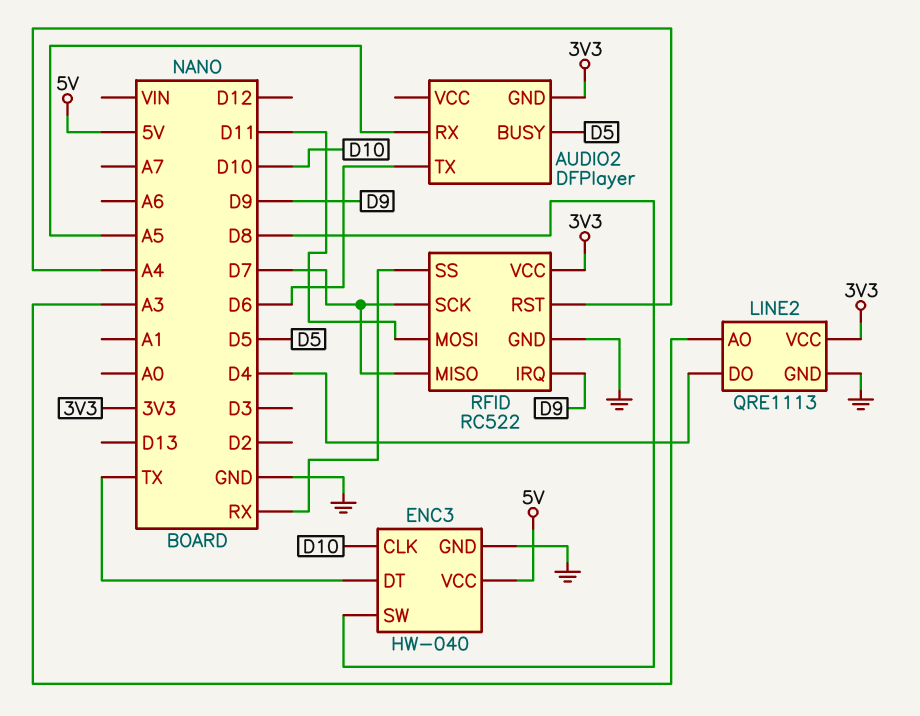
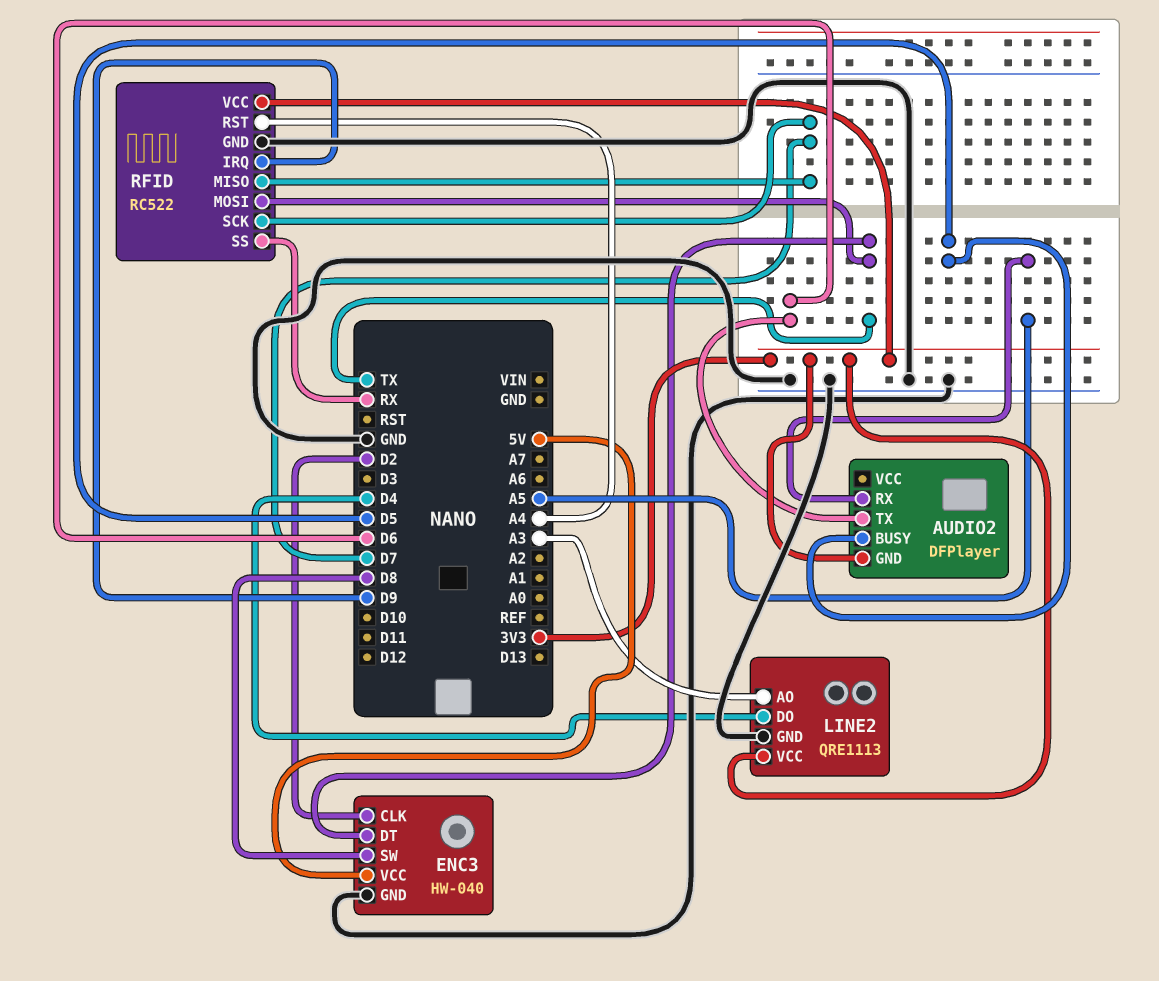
ENC3 pin CLK: D10 -> D2
RFID pin MOSI: D11 -> TX

